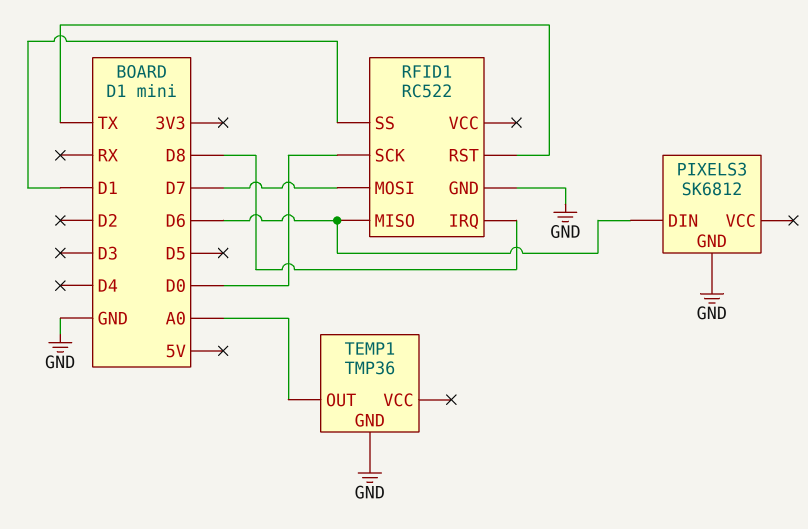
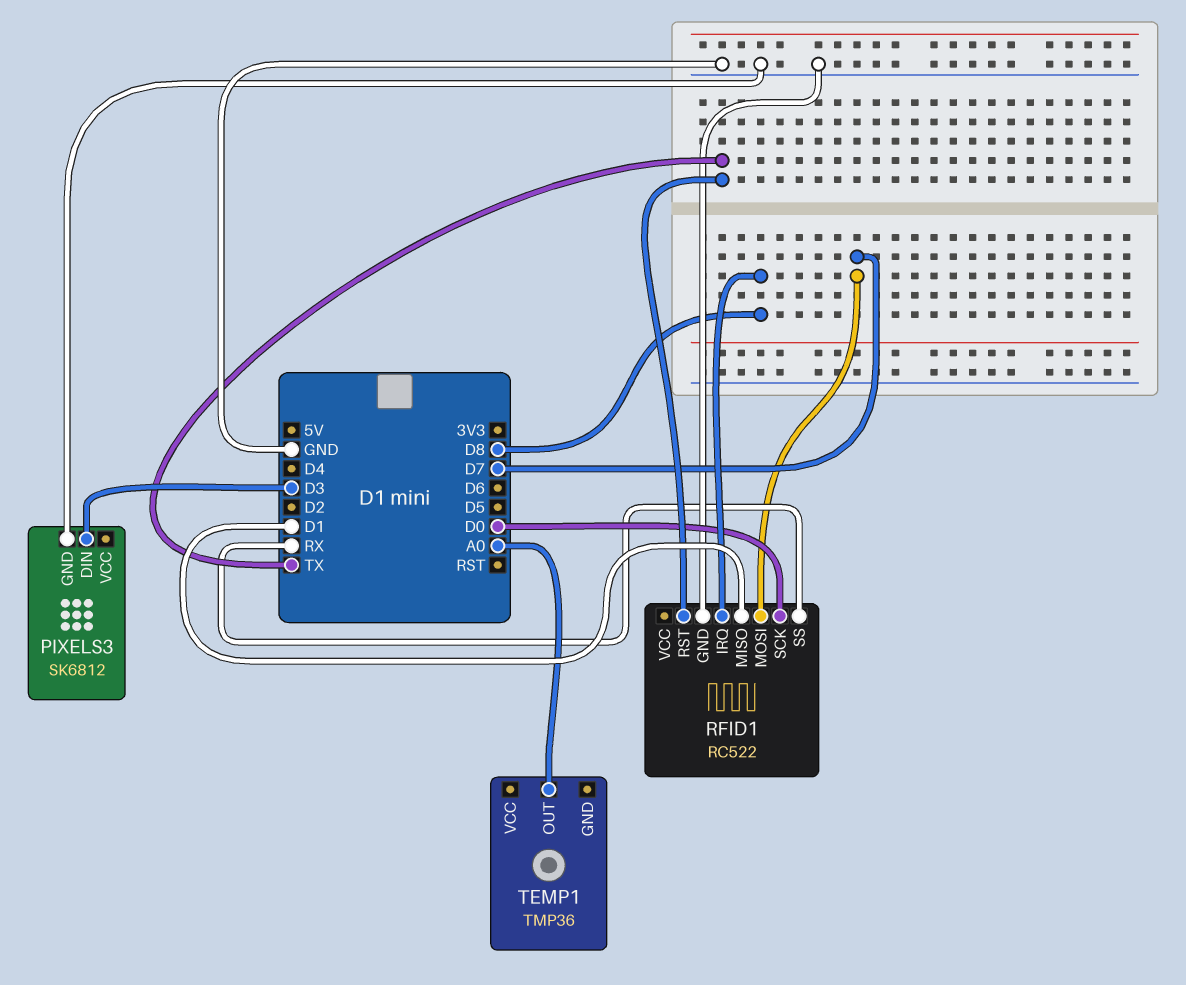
PIXELS3 pin DIN: D6 -> D3
RFID1 pin MISO: D6 -> D1
RFID1 pin SS: D1 -> RX
TEMP1 pin GND: GND -> none

